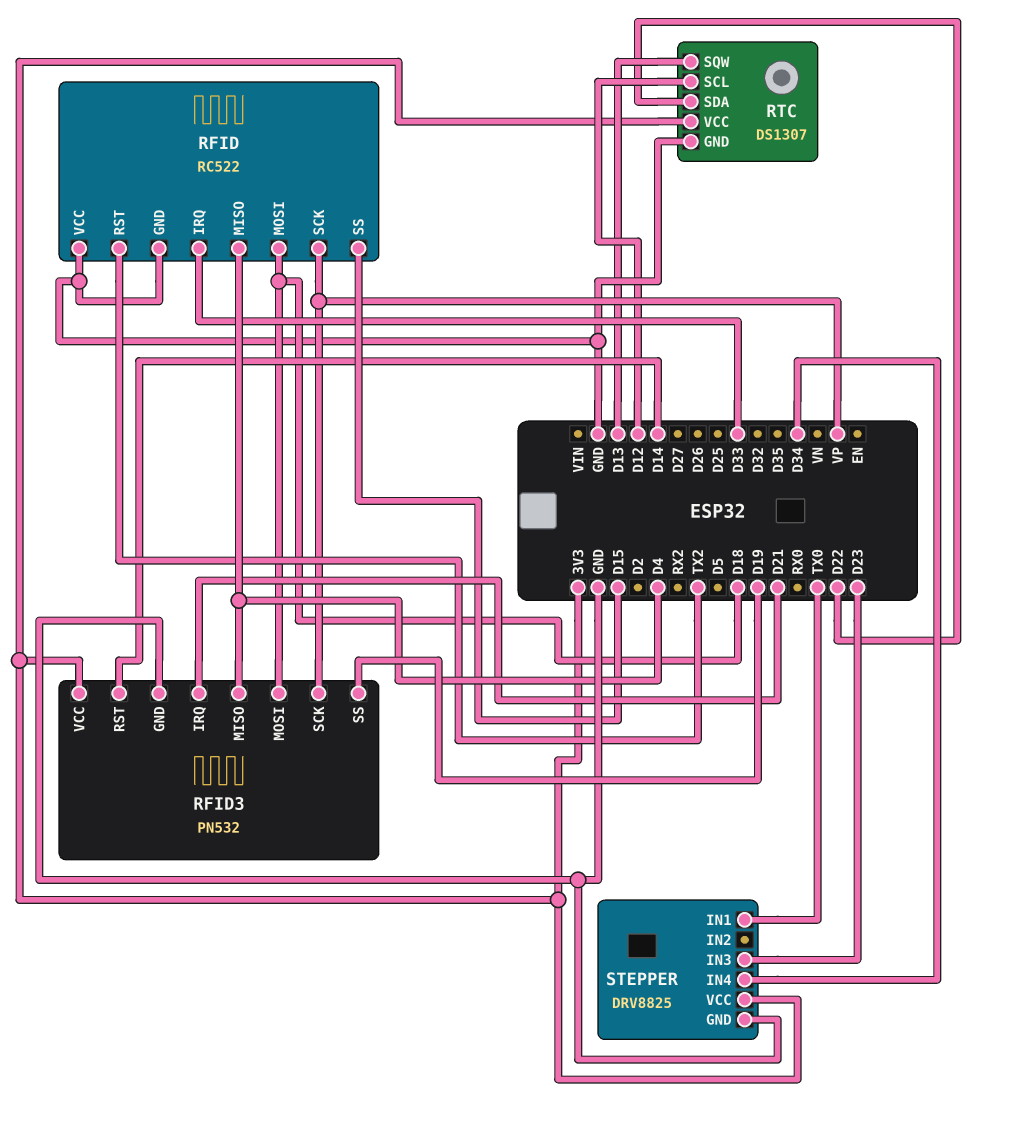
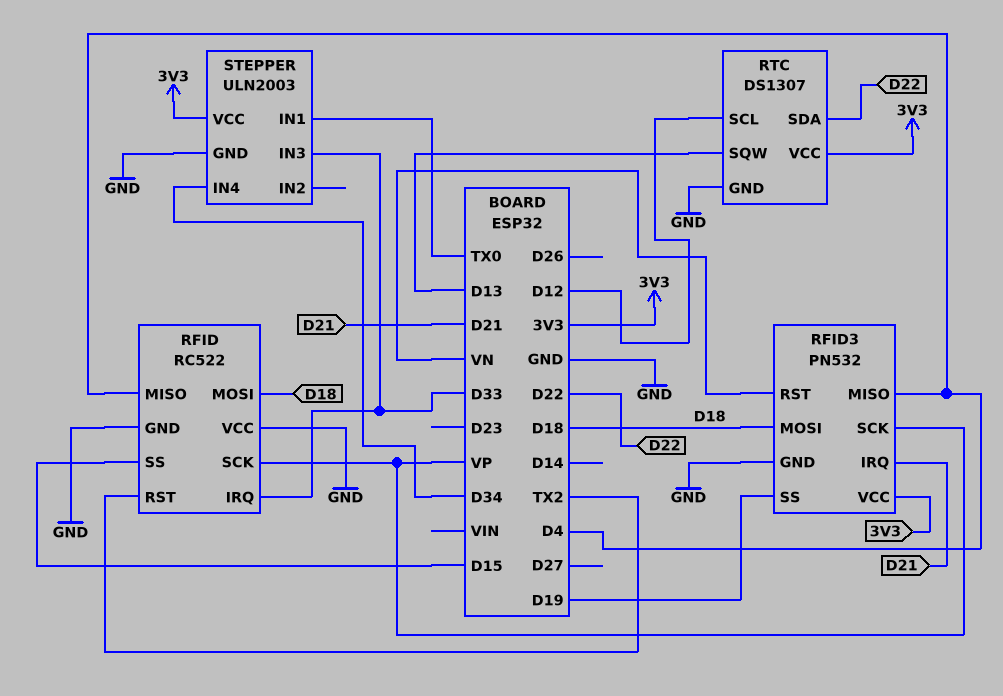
RFID3 pin RST: D14 -> VN
STEPPER: DRV8825 -> ULN2003
STEPPER pin IN3: D23 -> D33

